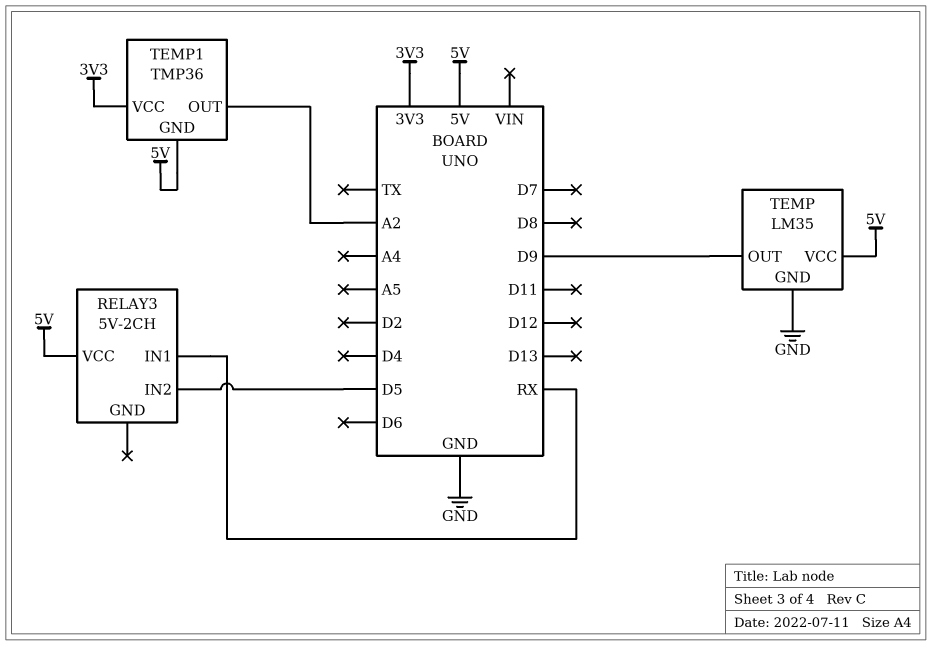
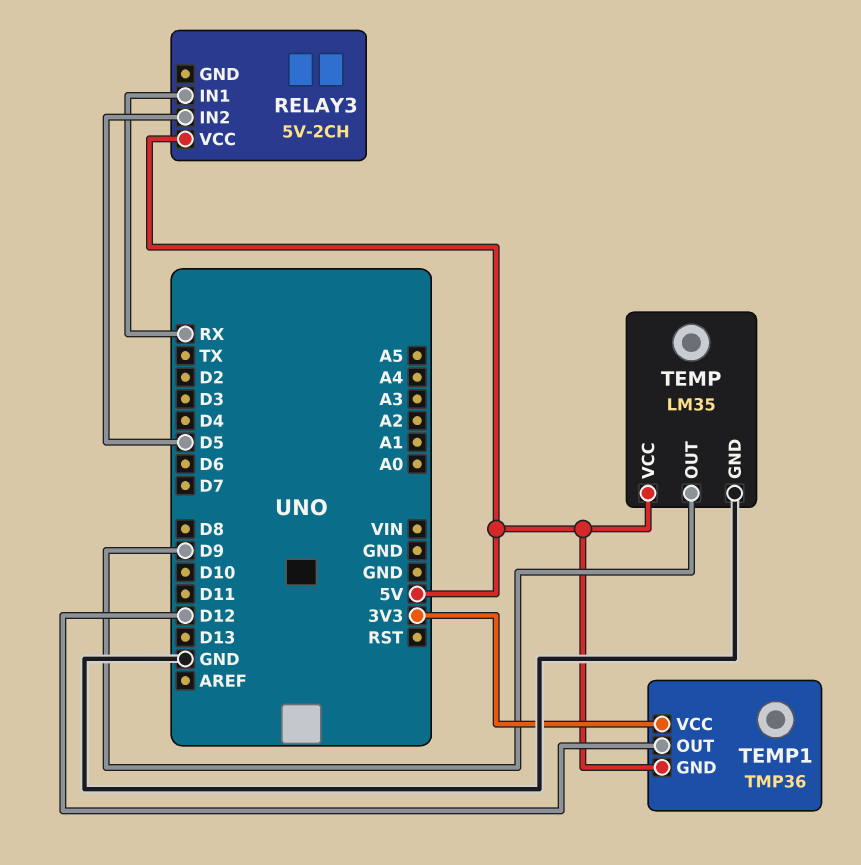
TEMP1 pin OUT: A2 -> D12

